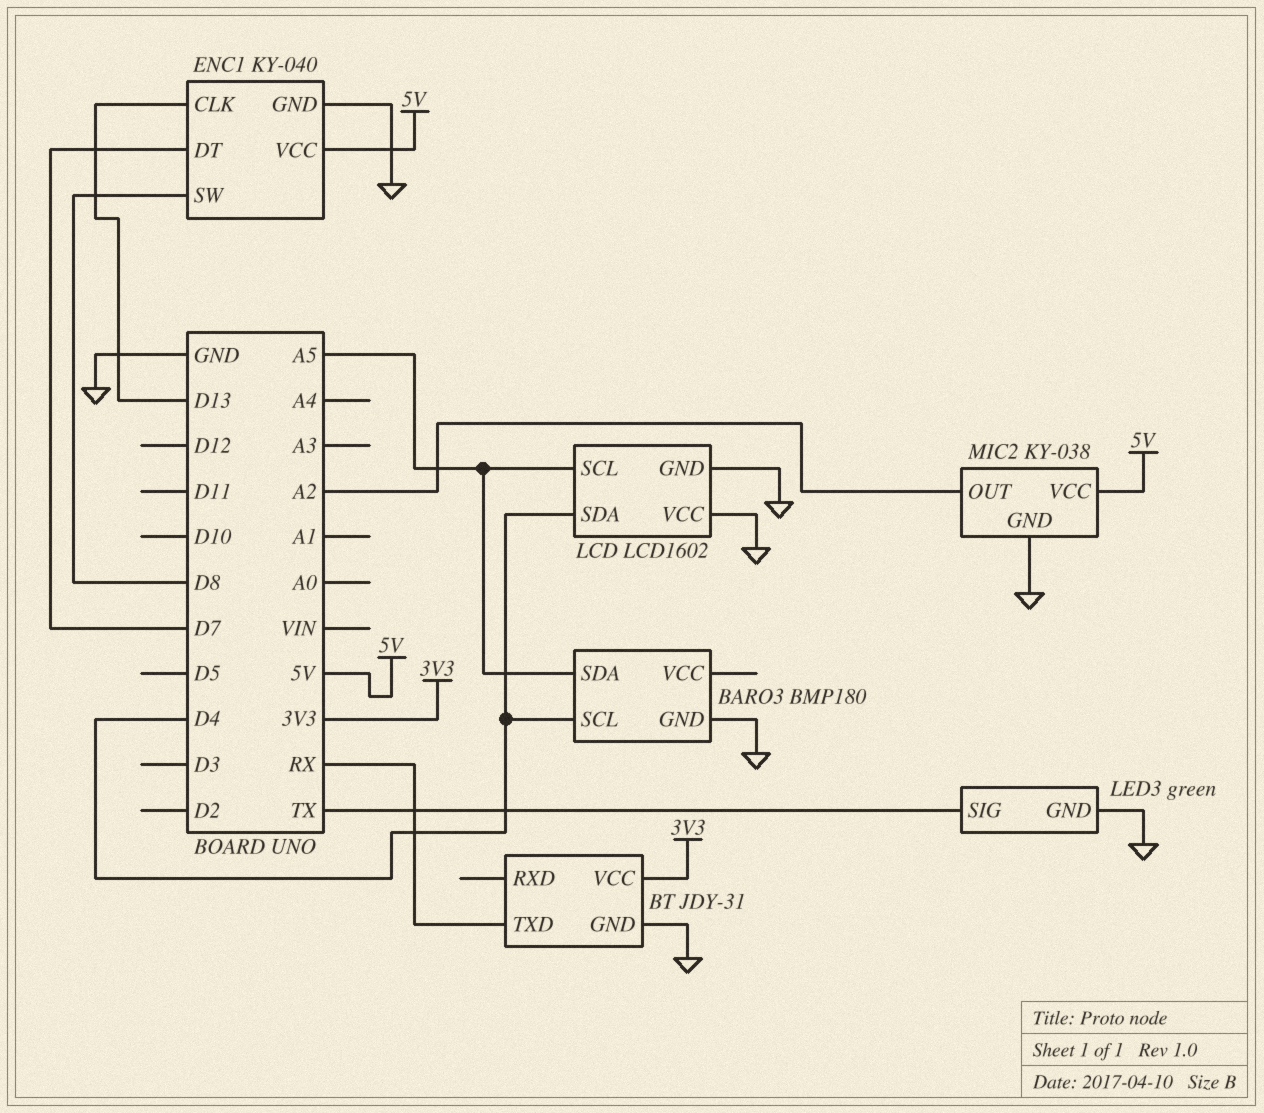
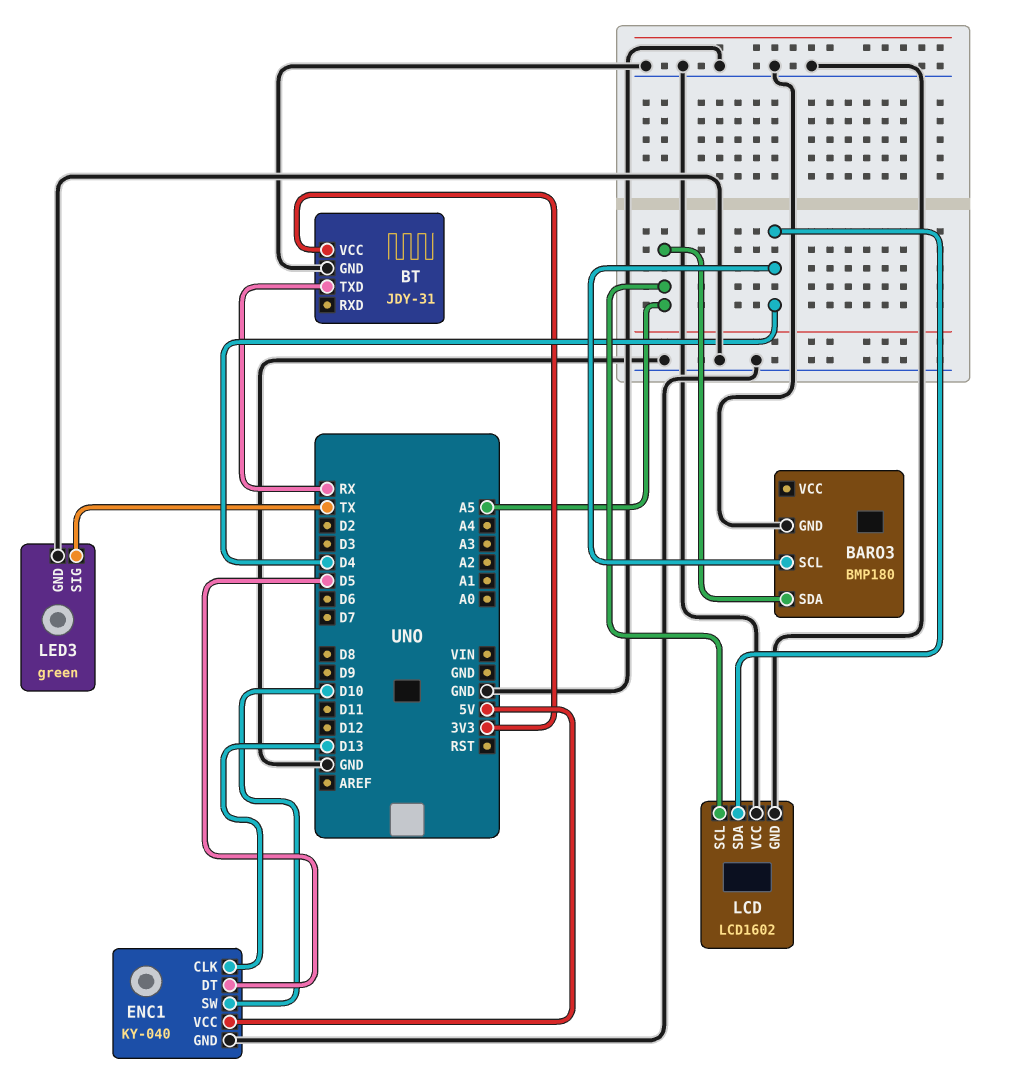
ENC1 pin DT: D7 -> D5
ENC1 pin SW: D8 -> D10
MIC2: KY-038 -> none
MIC2 pin GND: GND -> none
MIC2 pin OUT: A2 -> none
MIC2 pin VCC: 5V -> none

